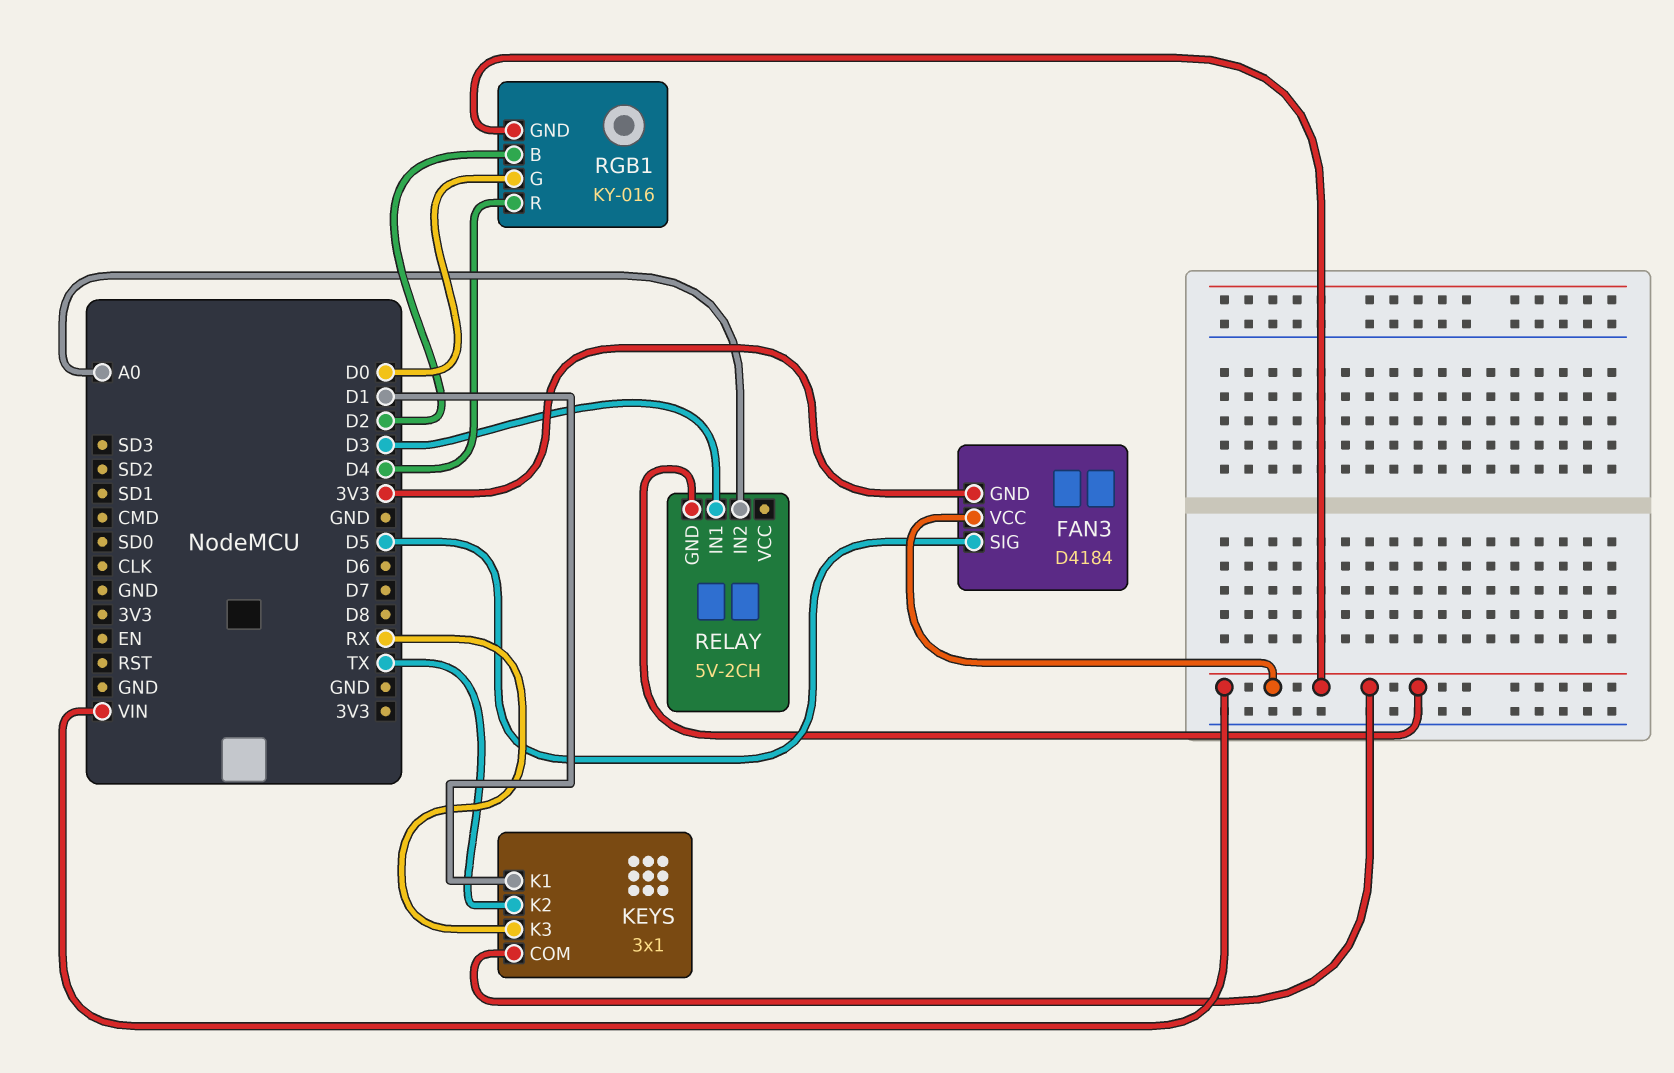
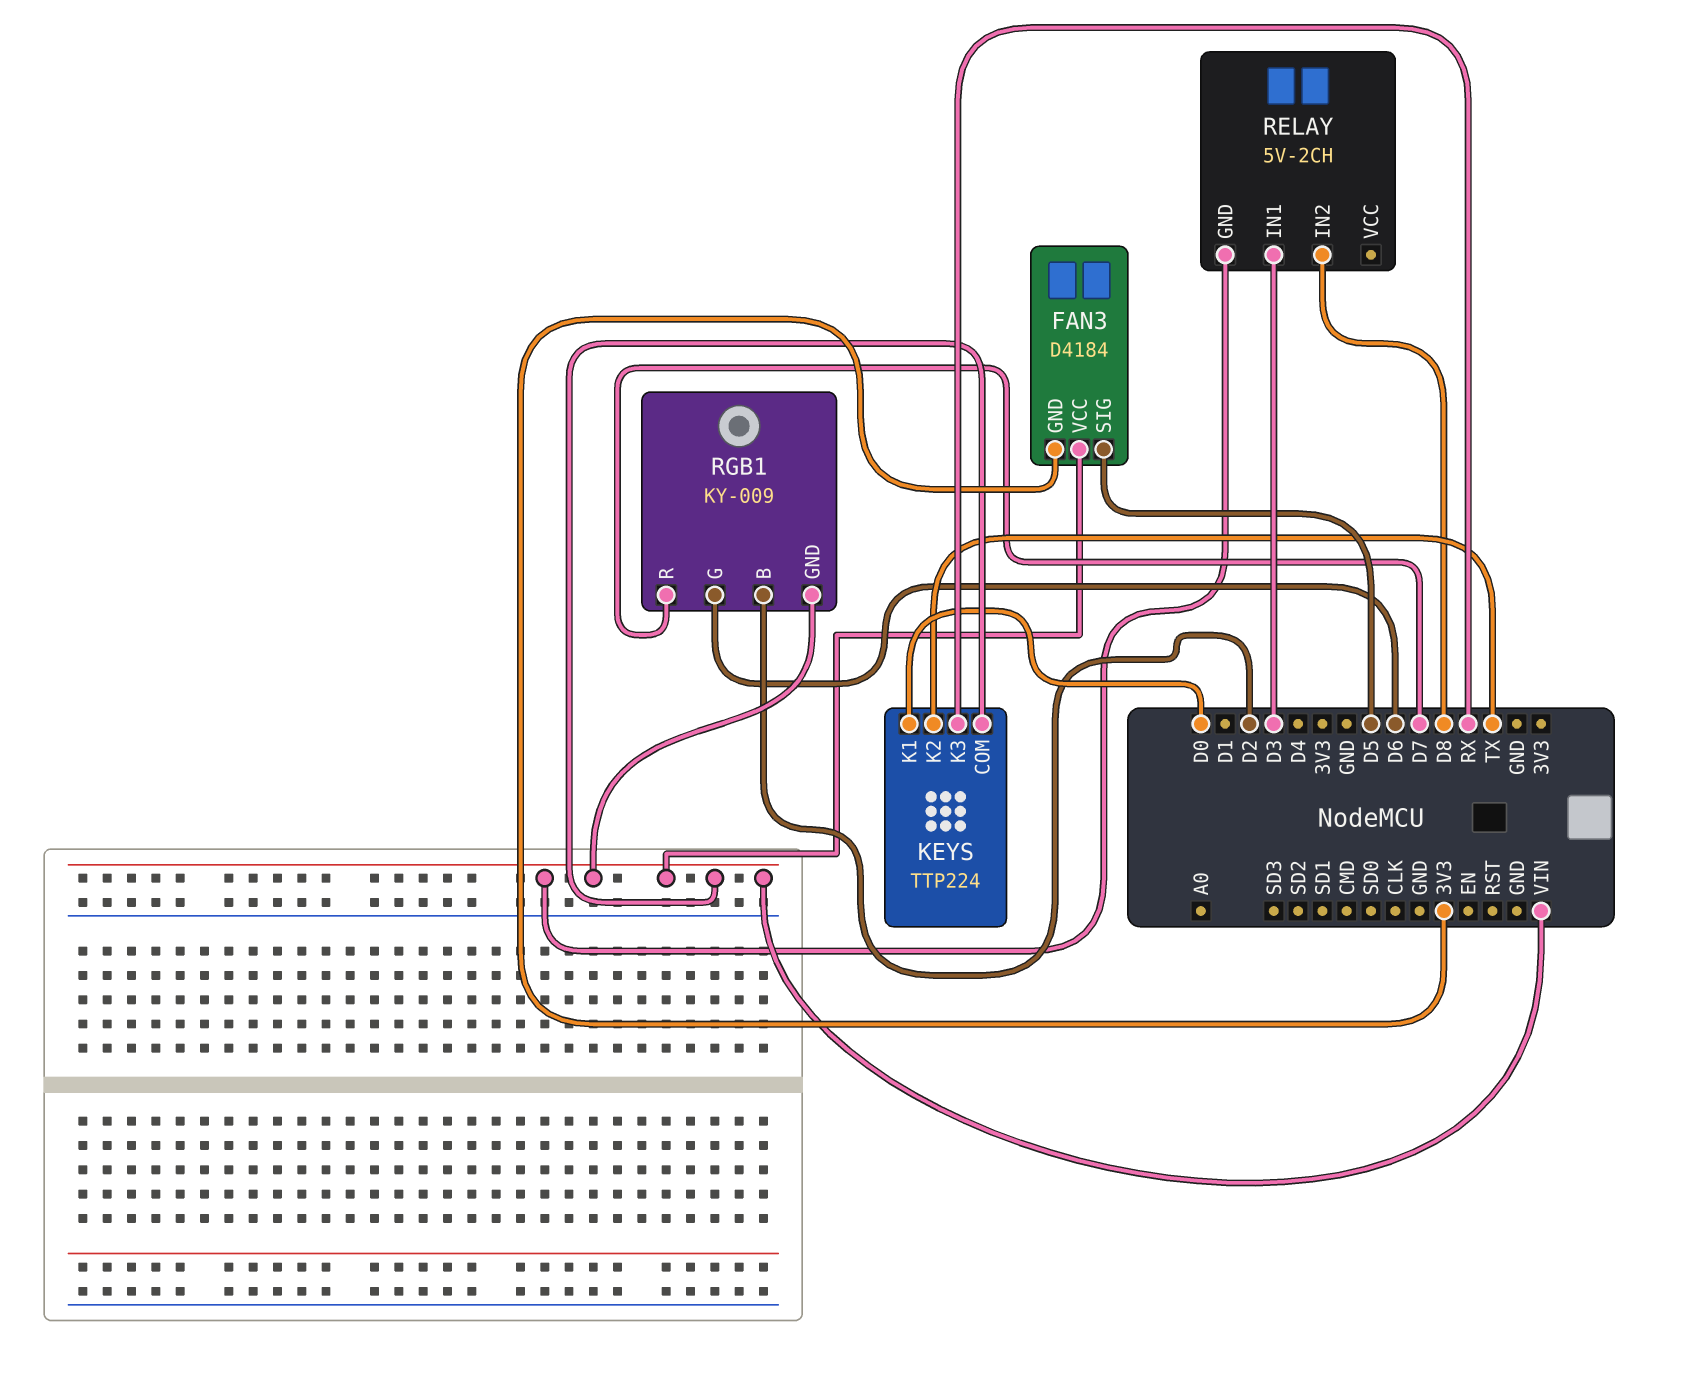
KEYS: 3x1 -> TTP224
KEYS pin K1: D1 -> D0
RELAY pin IN2: A0 -> D8
RGB1: KY-016 -> KY-009
RGB1 pin G: D0 -> D6
RGB1 pin R: D4 -> D7

